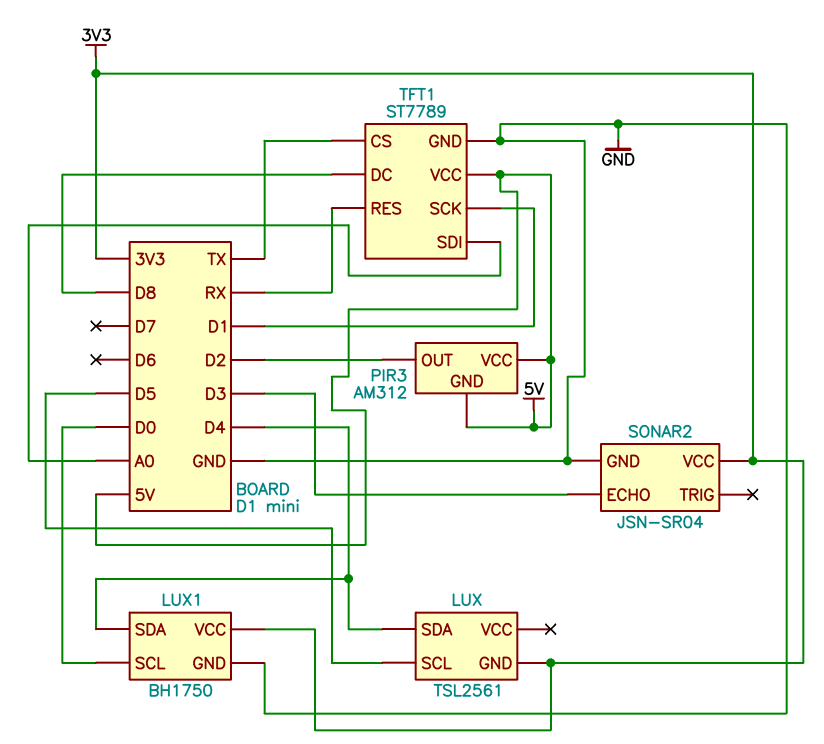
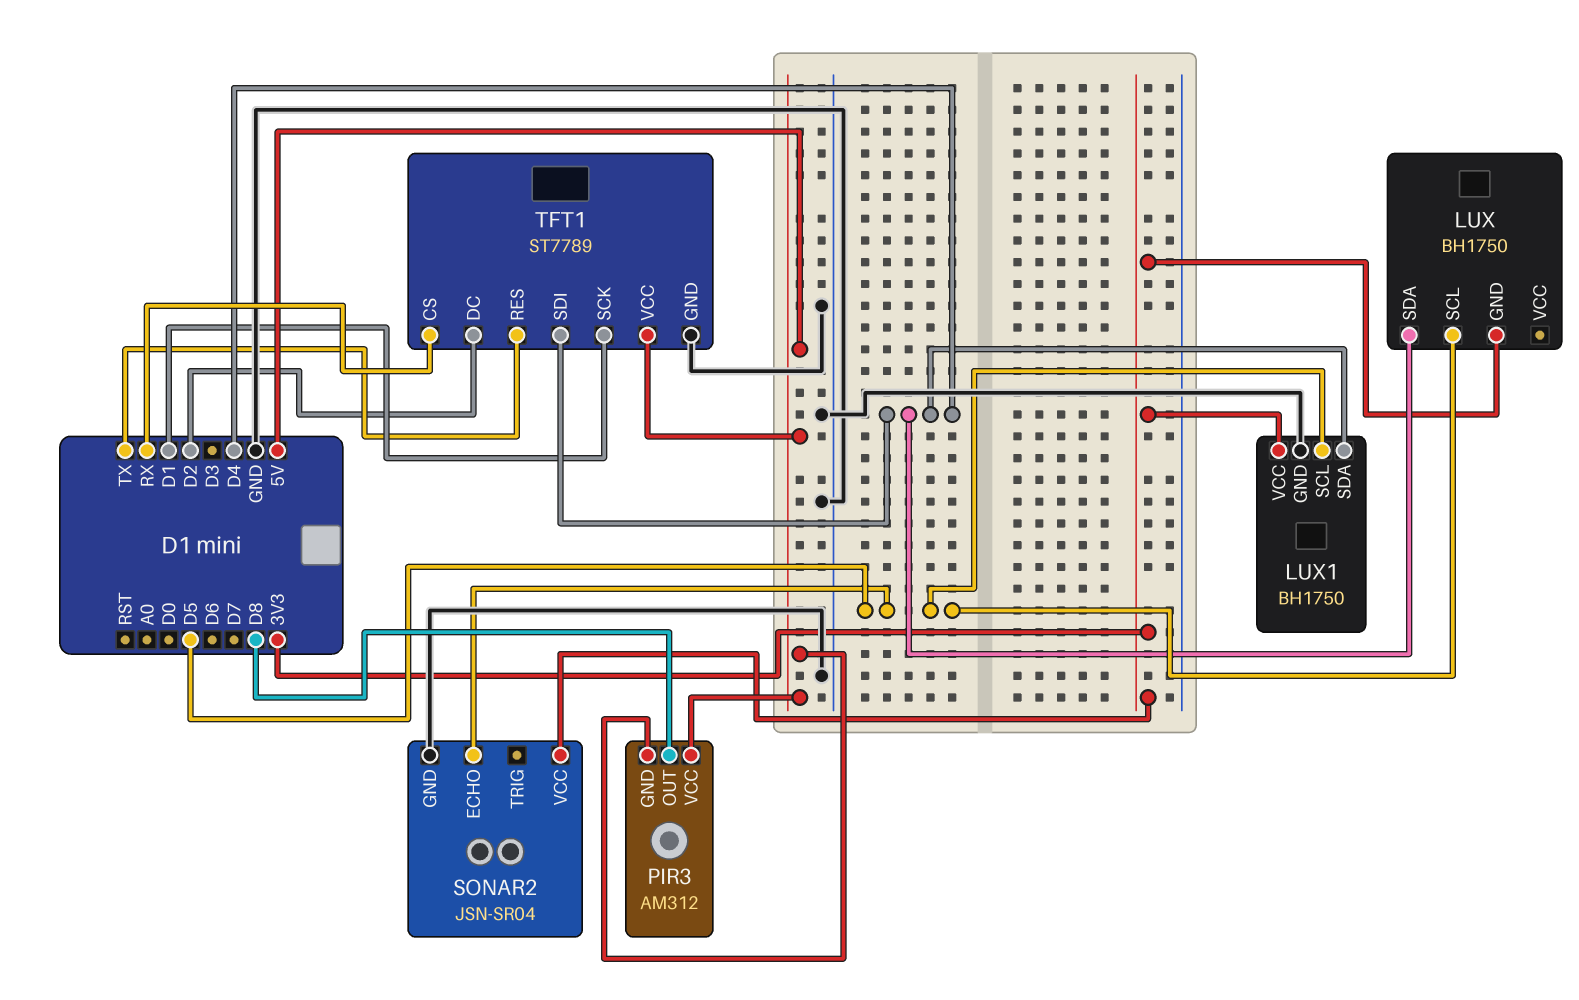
LUX: TSL2561 -> BH1750
LUX1 pin SCL: D0 -> D5
PIR3 pin OUT: D2 -> D8
SONAR2 pin ECHO: D3 -> D5
TFT1 pin CS: TX -> RX
TFT1 pin DC: D8 -> D2
TFT1 pin RES: RX -> TX
TFT1 pin SDI: A0 -> D4

